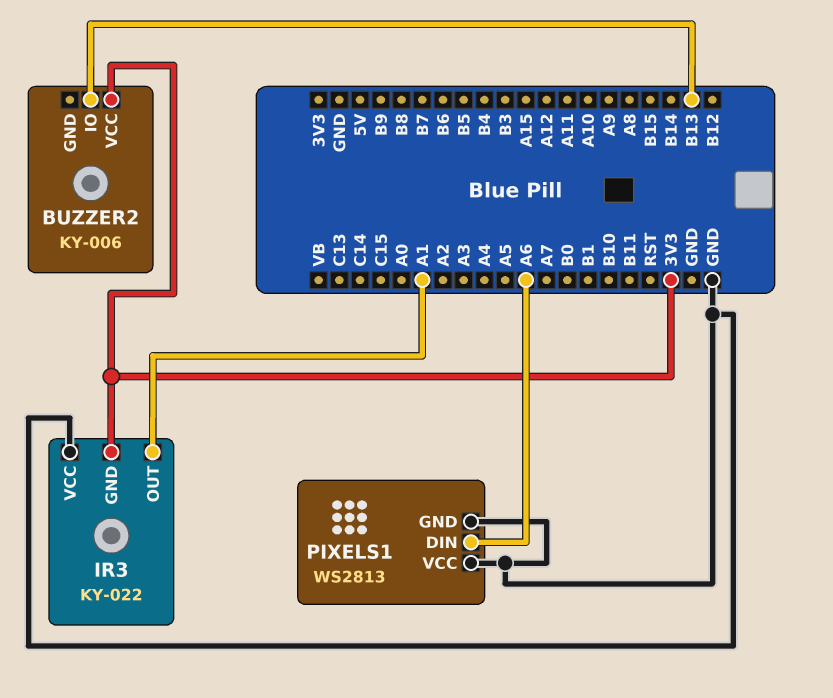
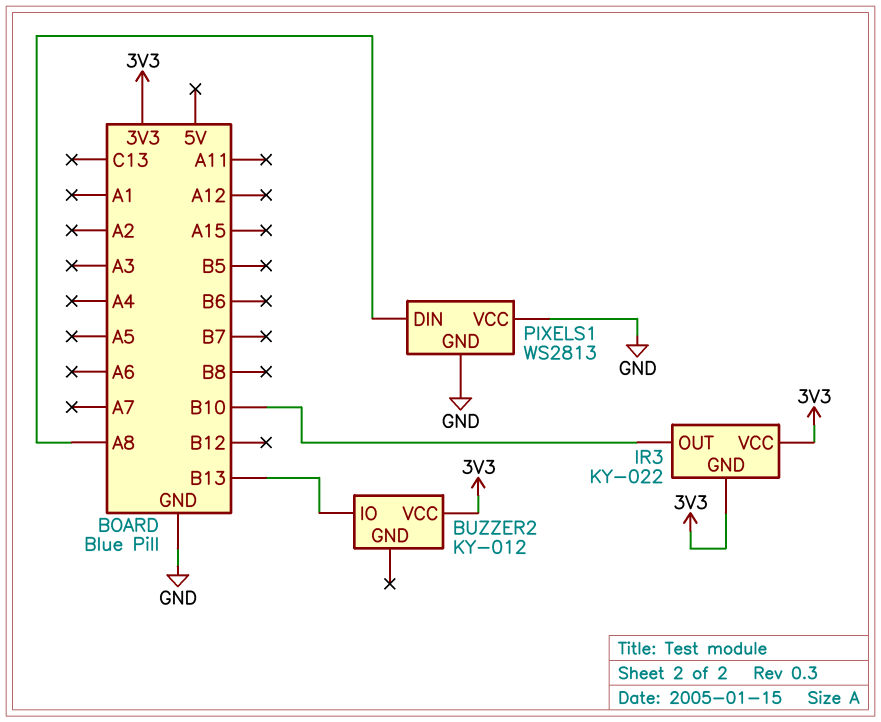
BUZZER2: KY-006 -> KY-012
IR3 pin OUT: A1 -> B10
IR3 pin VCC: GND -> 3V3
PIXELS1 pin DIN: A6 -> A8

